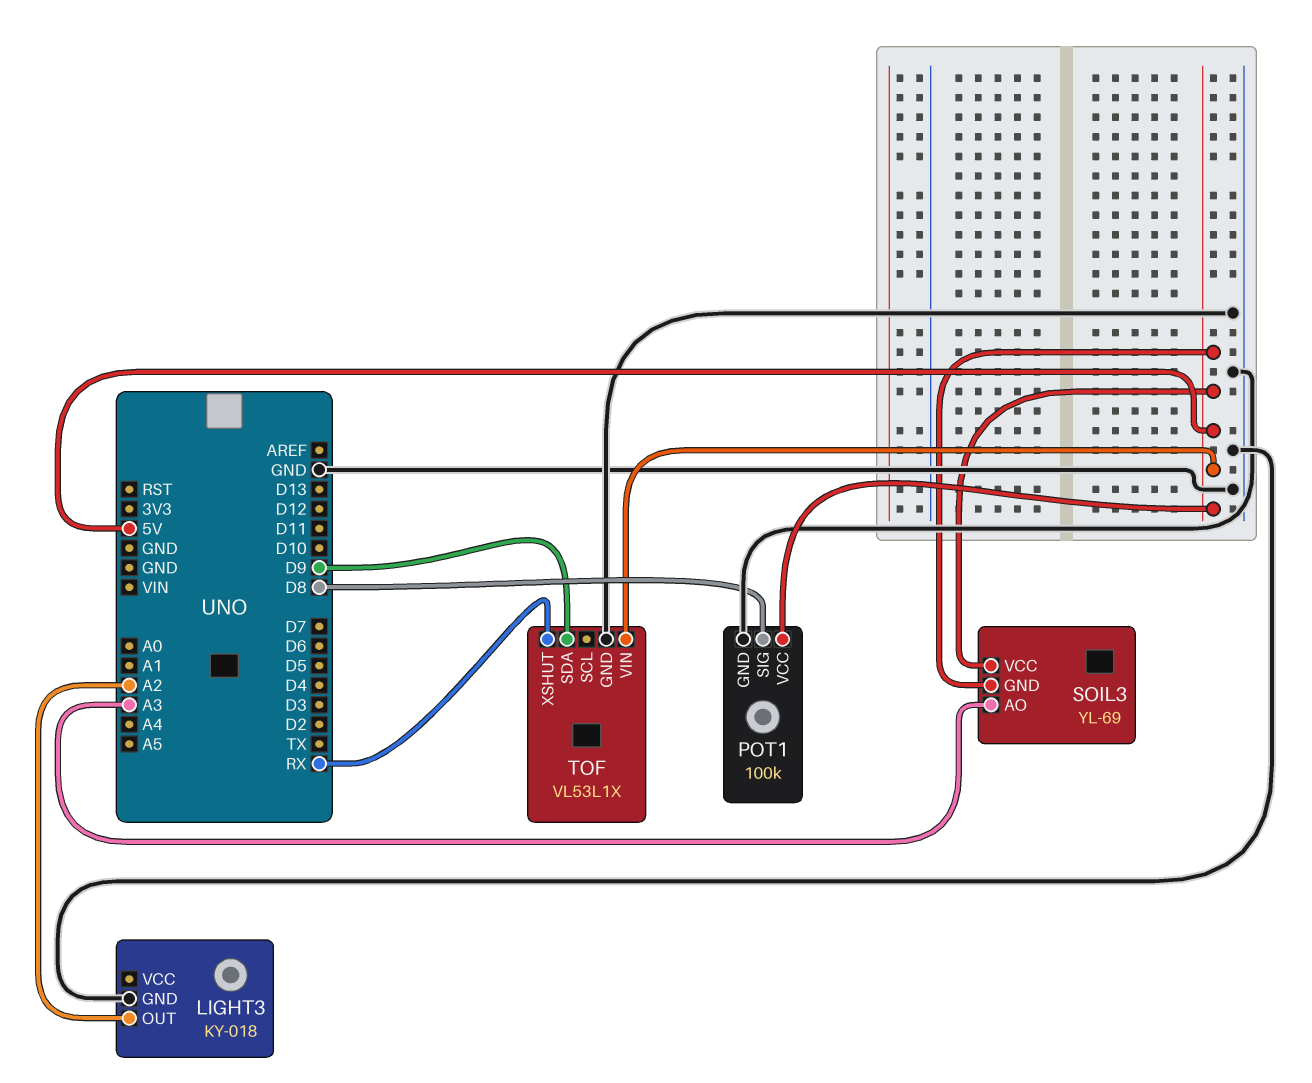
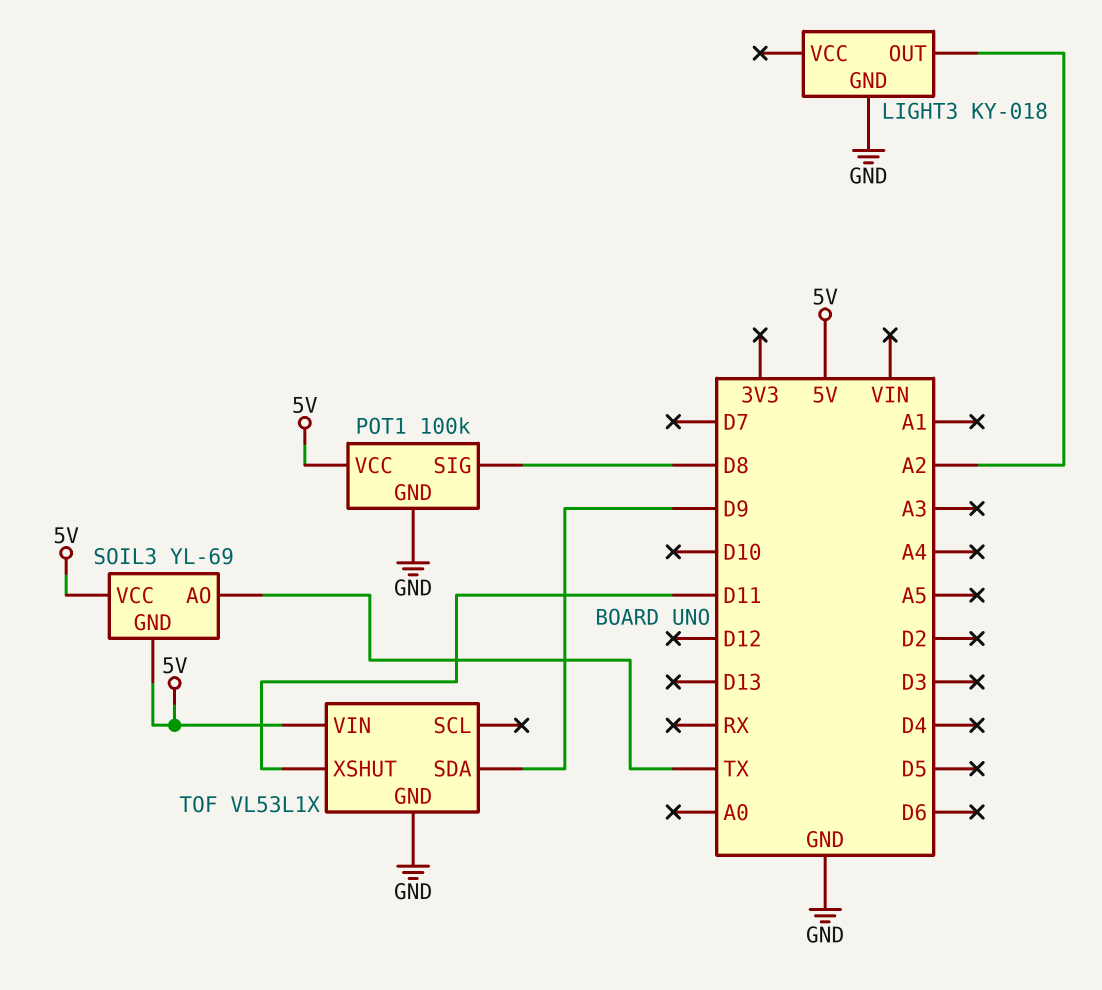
SOIL3 pin AO: A3 -> TX
TOF pin XSHUT: RX -> D11

